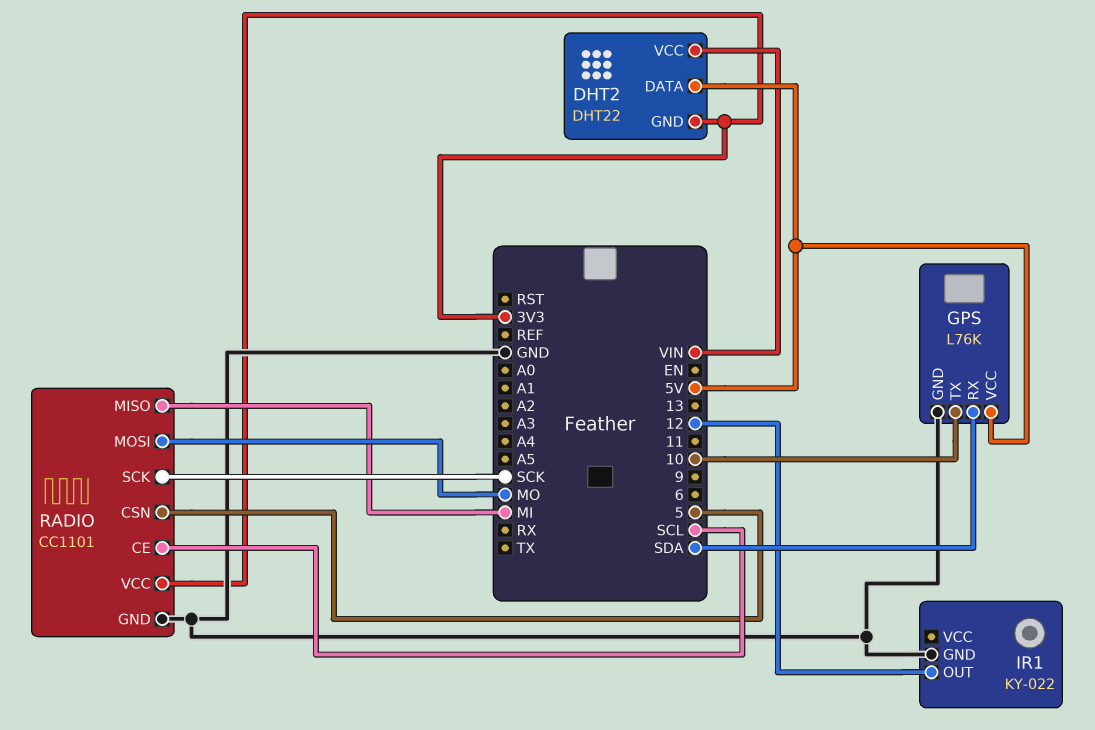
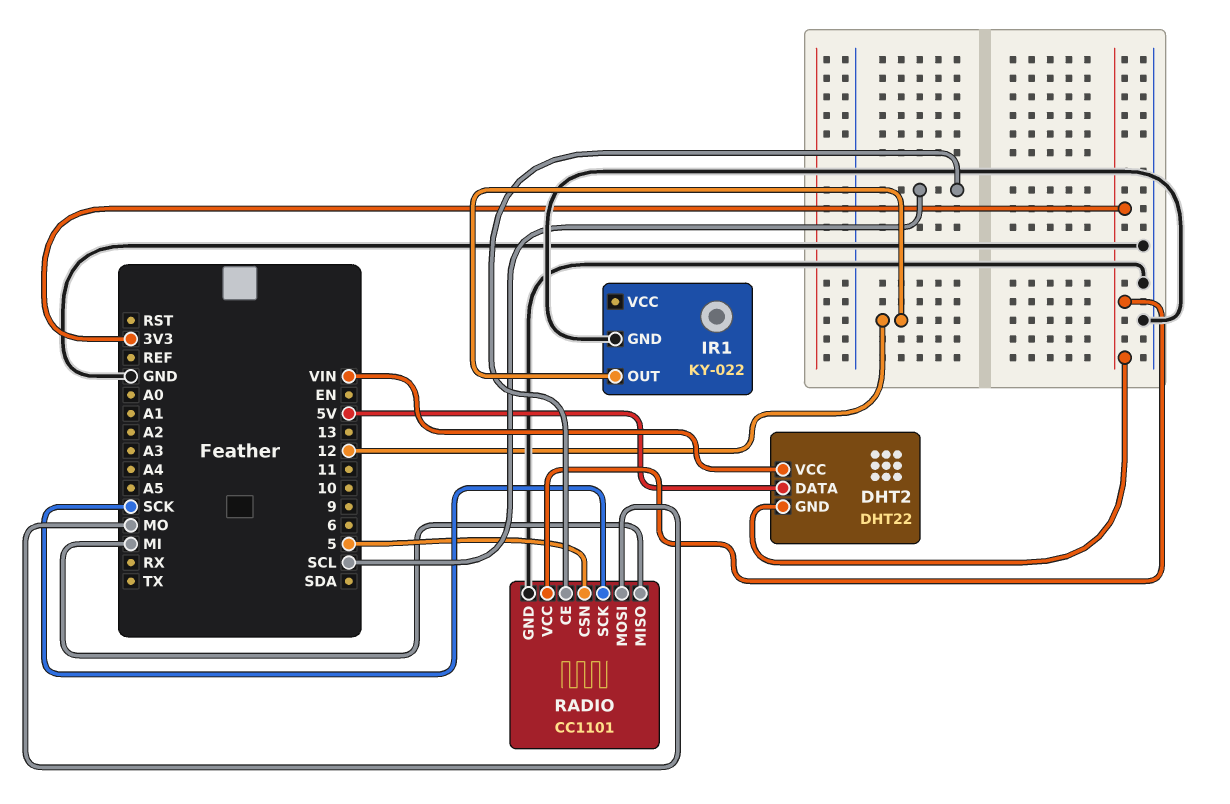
GPS: L76K -> none
GPS pin GND: GND -> none
GPS pin RX: SDA -> none
GPS pin TX: 10 -> none
GPS pin VCC: 5V -> none

